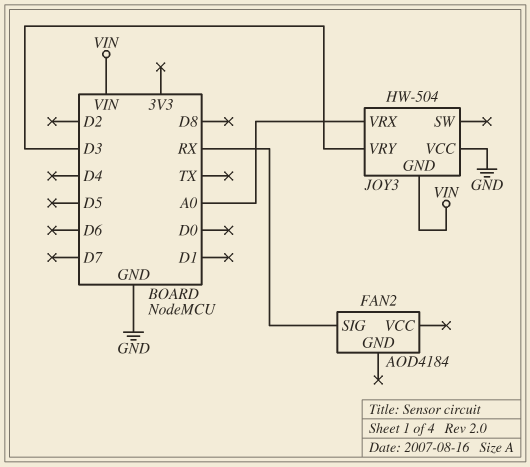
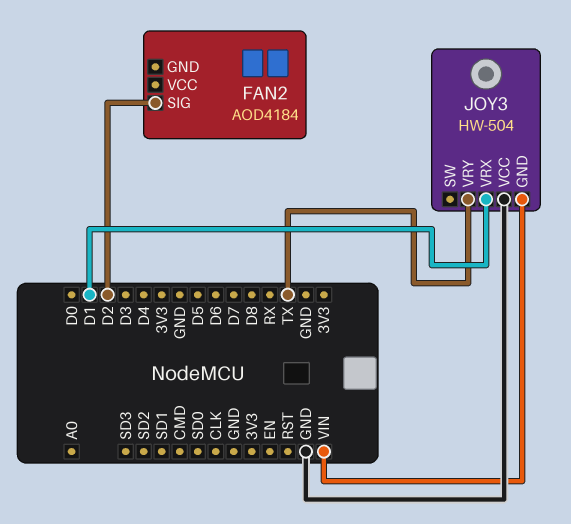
FAN2 pin SIG: RX -> D2
JOY3 pin VRX: A0 -> D1
JOY3 pin VRY: D3 -> TX

